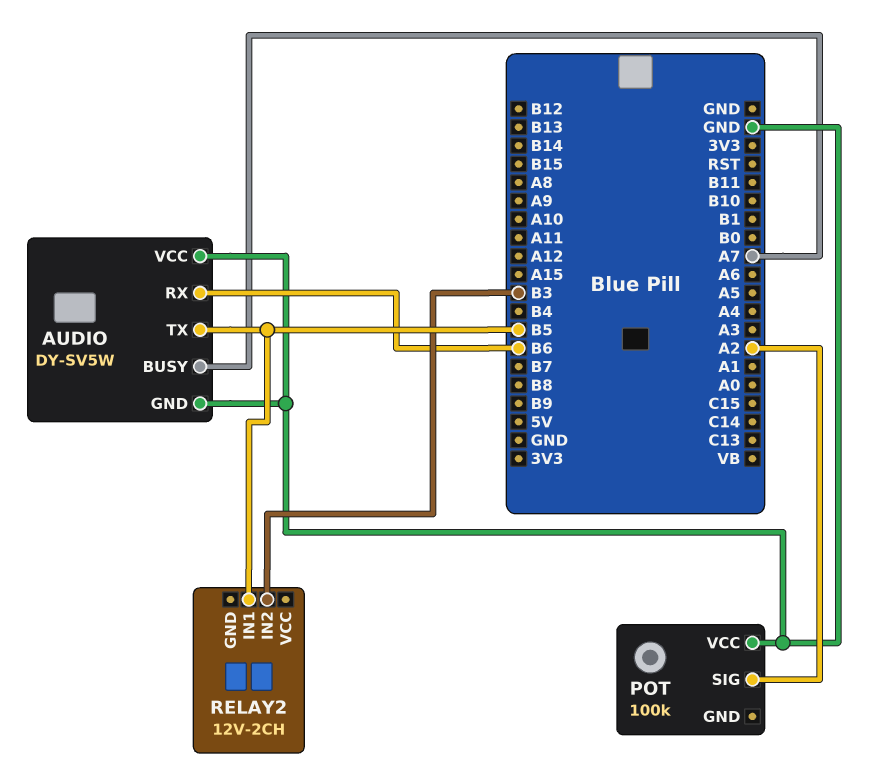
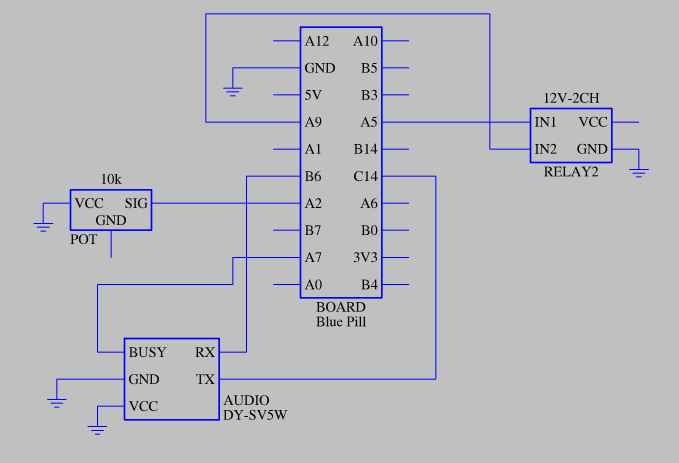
AUDIO pin TX: B5 -> C14
POT: 100k -> 10k
RELAY2 pin GND: none -> GND
RELAY2 pin IN1: B5 -> A5
RELAY2 pin IN2: B3 -> A9

